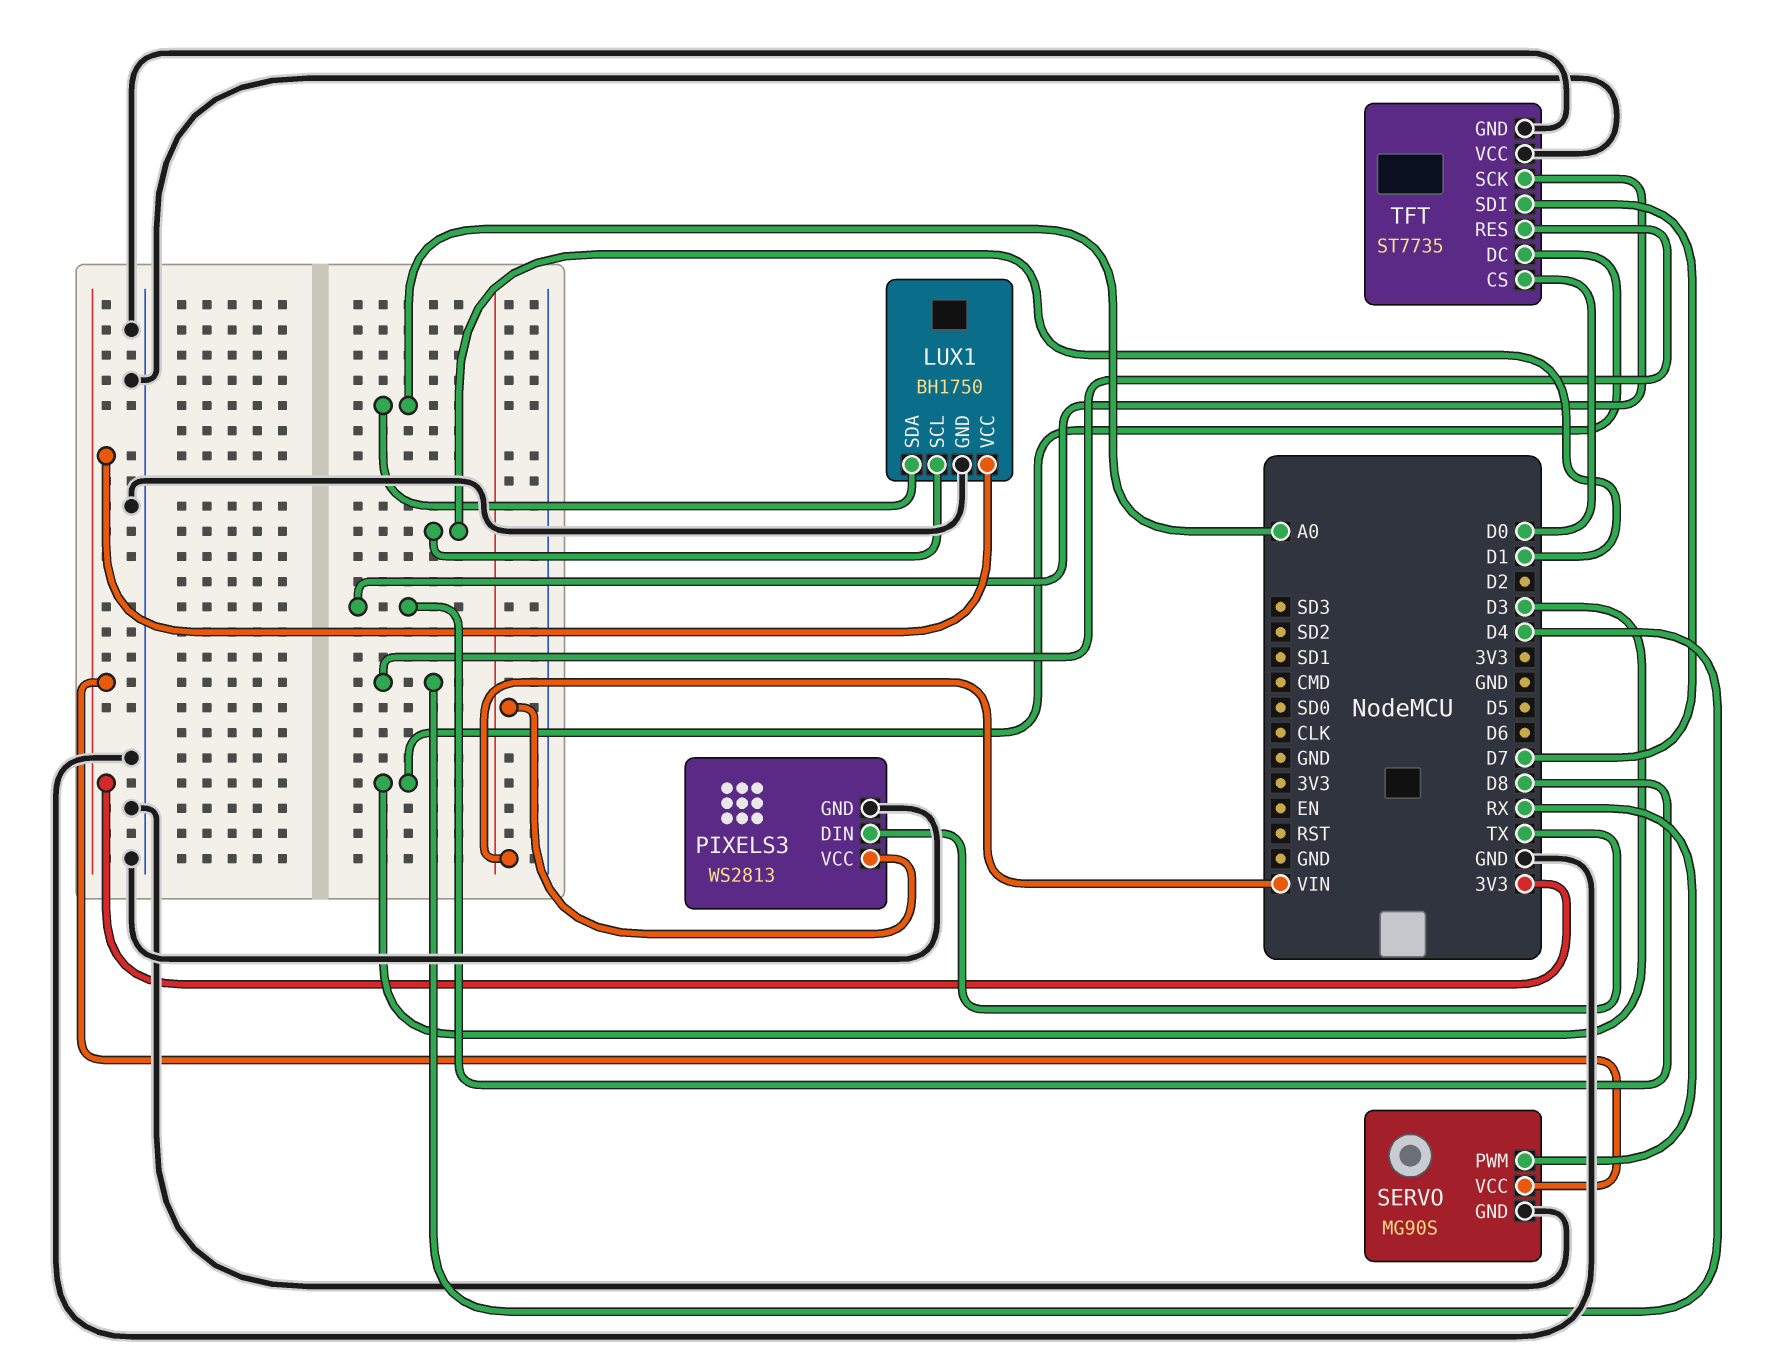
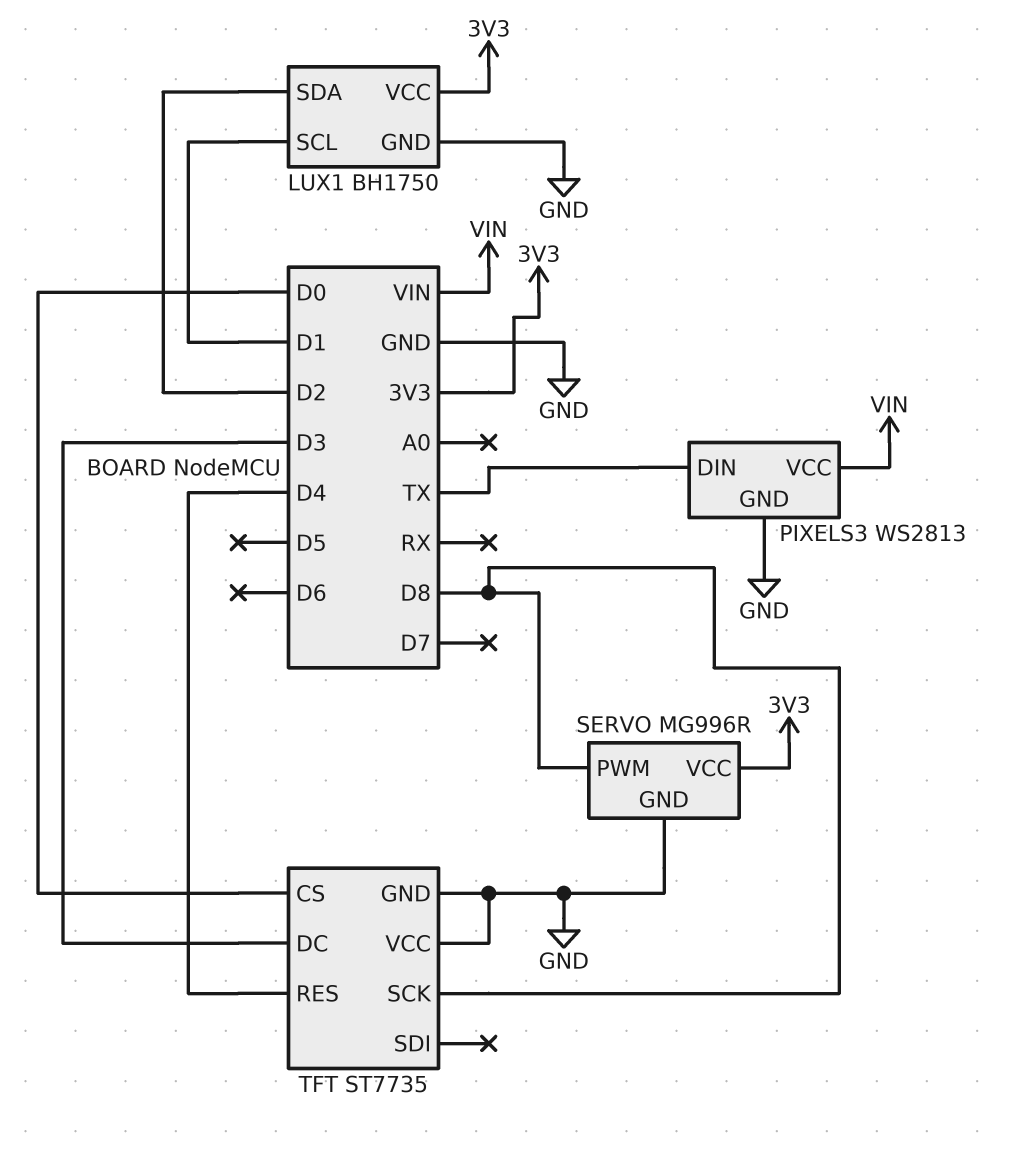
LUX1 pin SDA: A0 -> D2
SERVO: MG90S -> MG996R
SERVO pin PWM: RX -> D8
TFT pin SDI: D7 -> none

